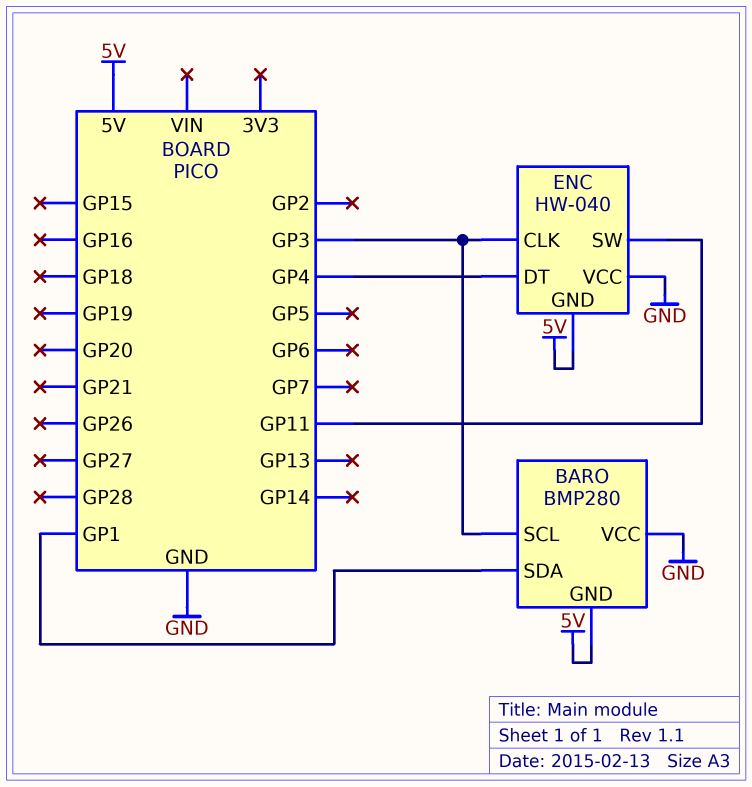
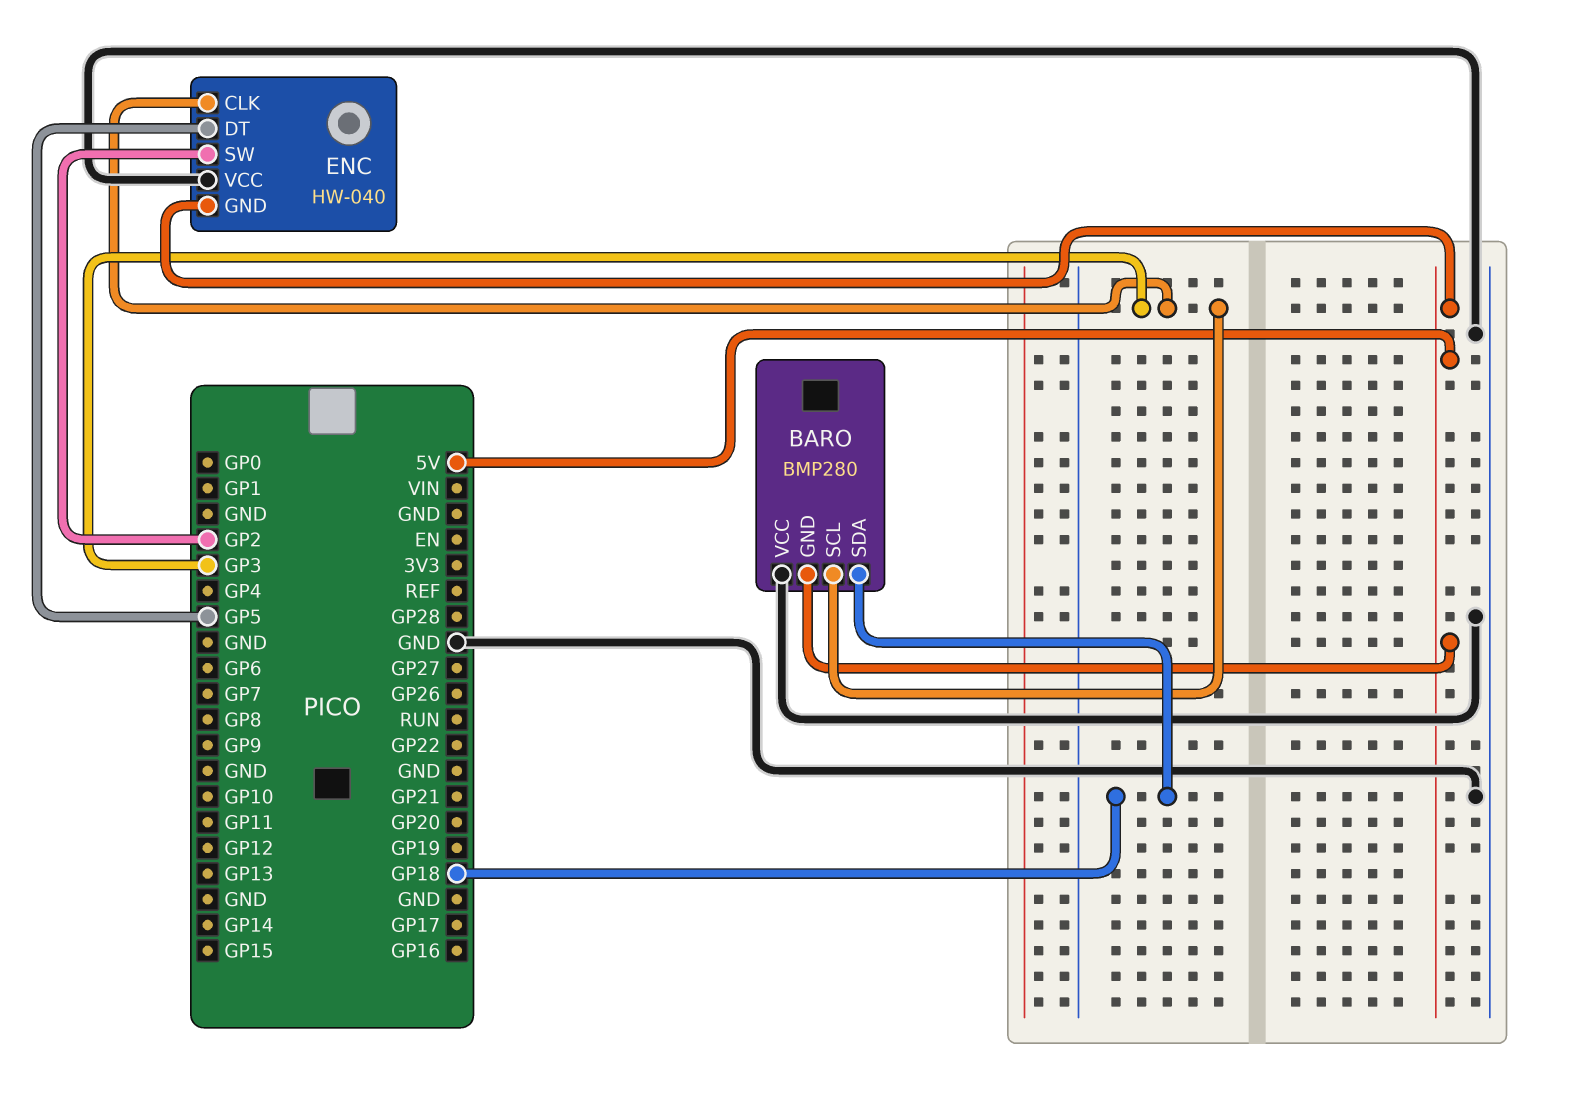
BARO pin SDA: GP1 -> GP18
ENC pin DT: GP4 -> GP5
ENC pin SW: GP11 -> GP2

